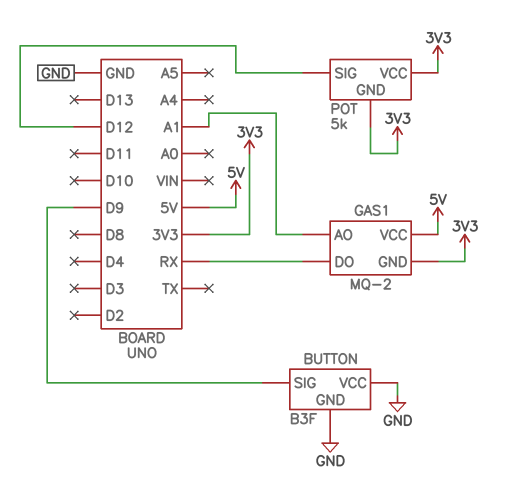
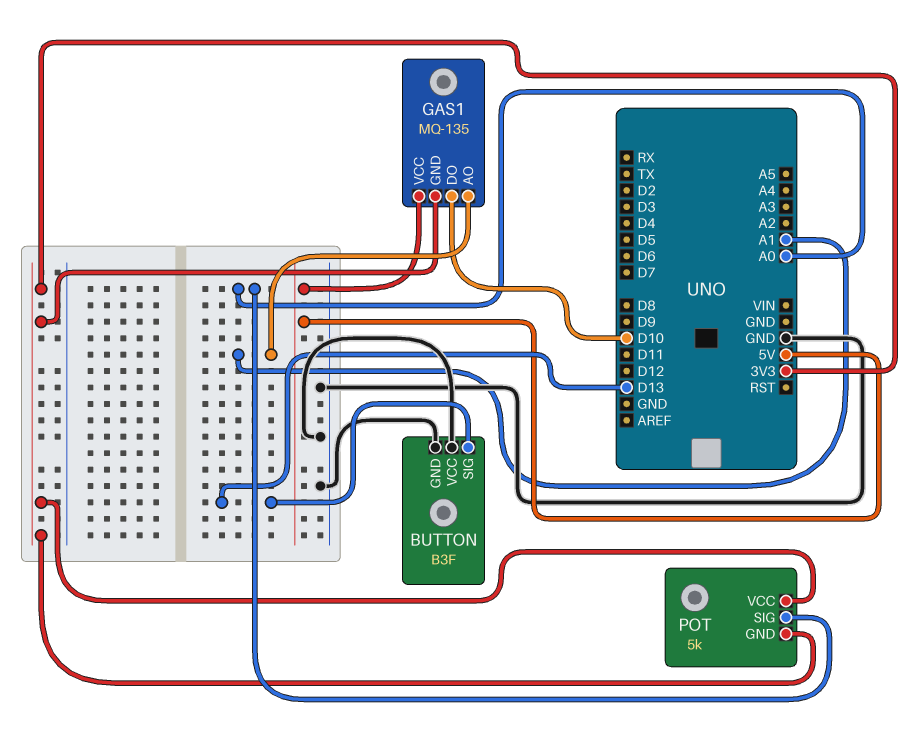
BUTTON pin SIG: D9 -> D13
GAS1: MQ-2 -> MQ-135
GAS1 pin DO: RX -> D10
POT pin SIG: D12 -> A0

